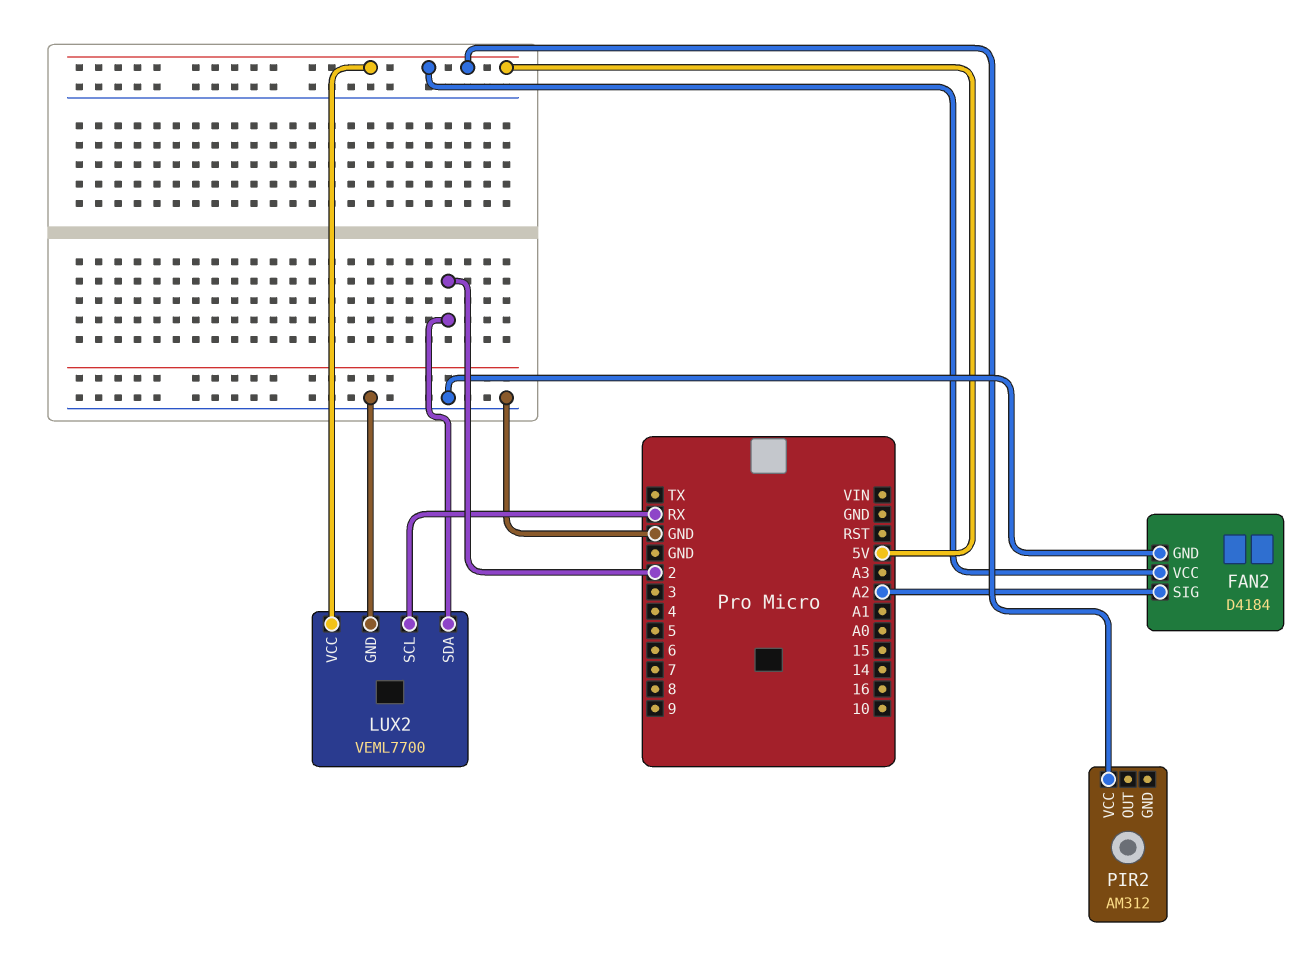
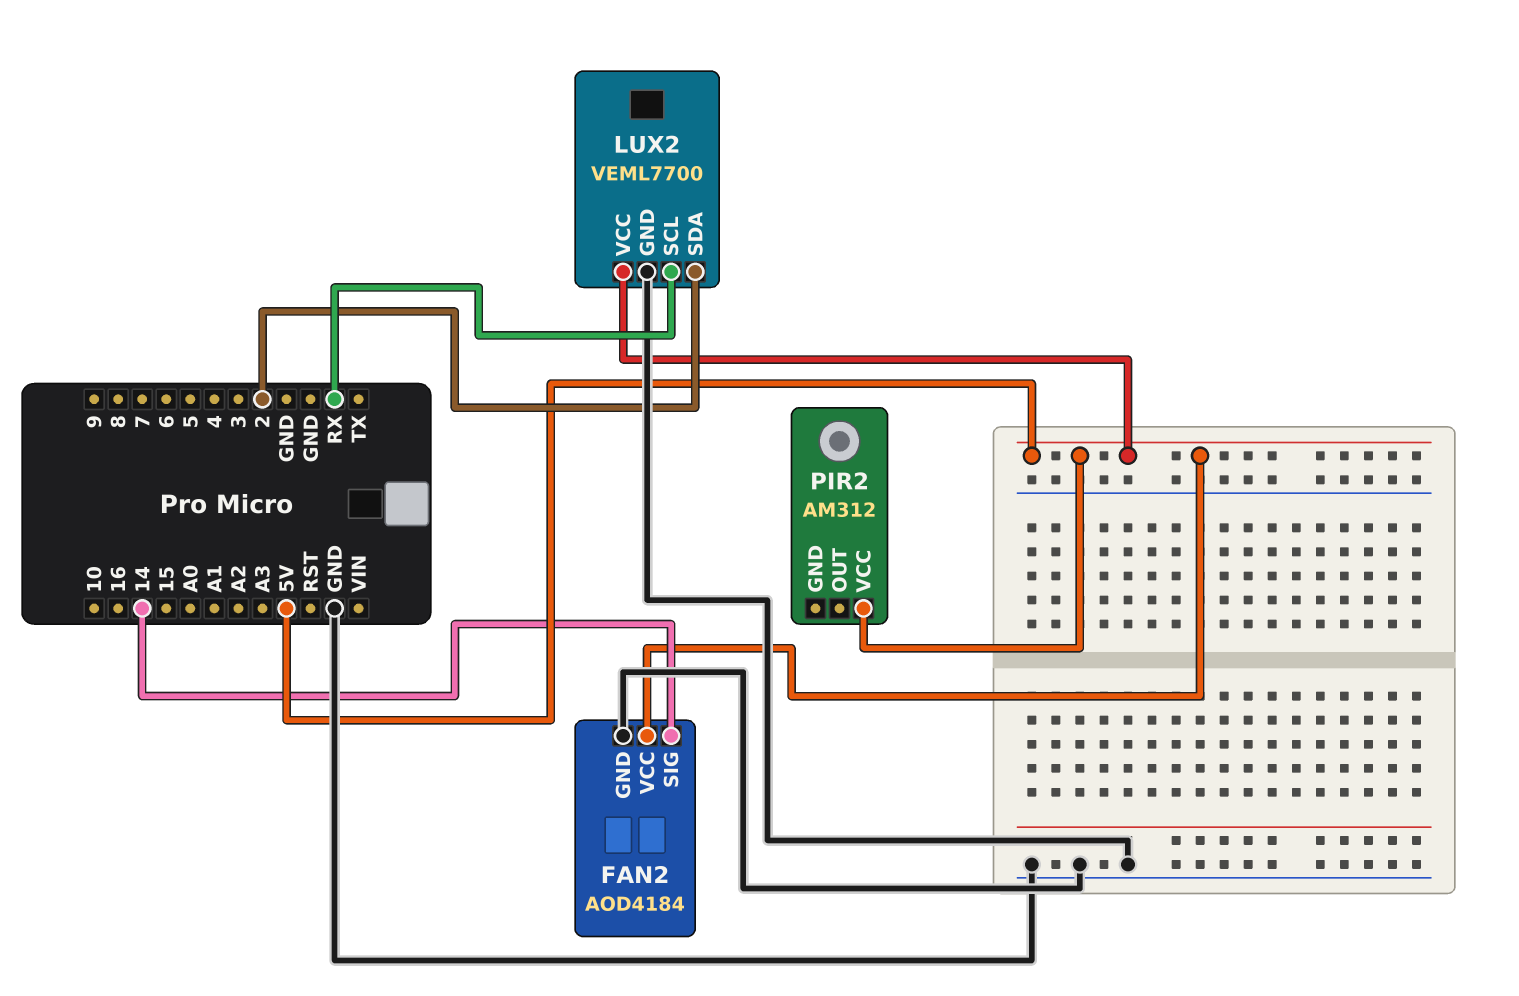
FAN2: D4184 -> AOD4184
FAN2 pin SIG: A2 -> 14

